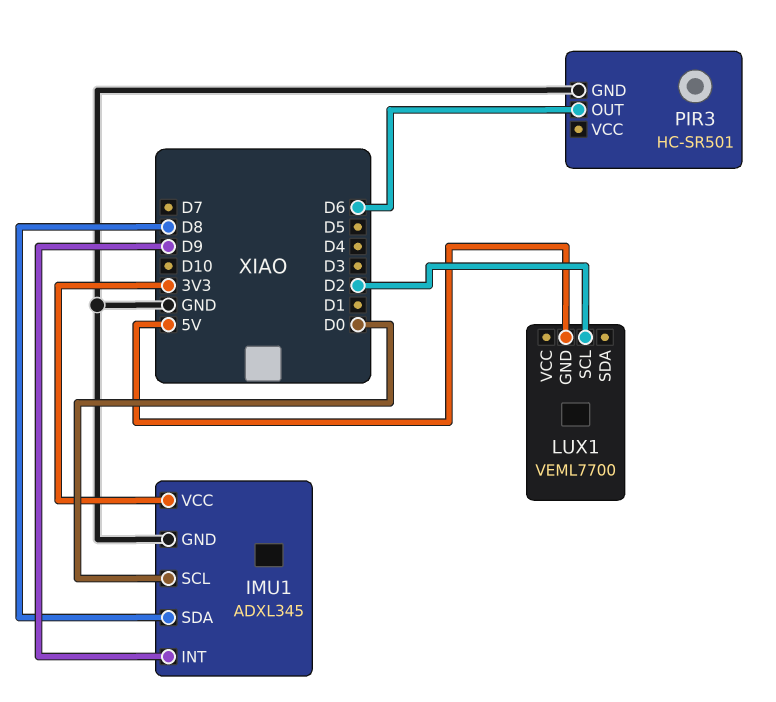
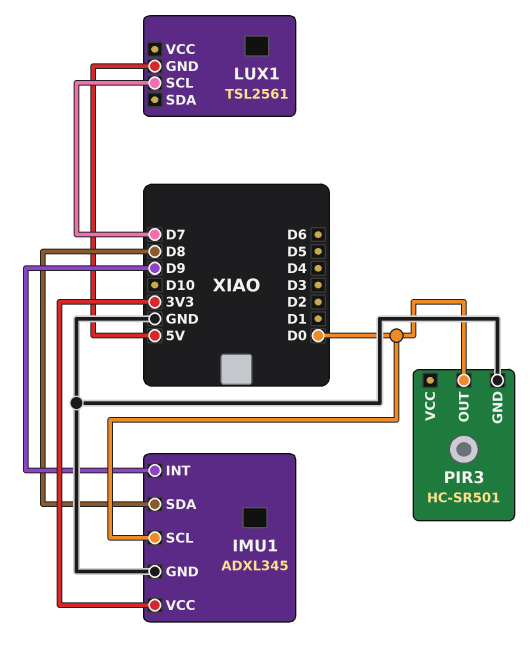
LUX1: VEML7700 -> TSL2561
LUX1 pin SCL: D2 -> D7
PIR3 pin OUT: D6 -> D0

